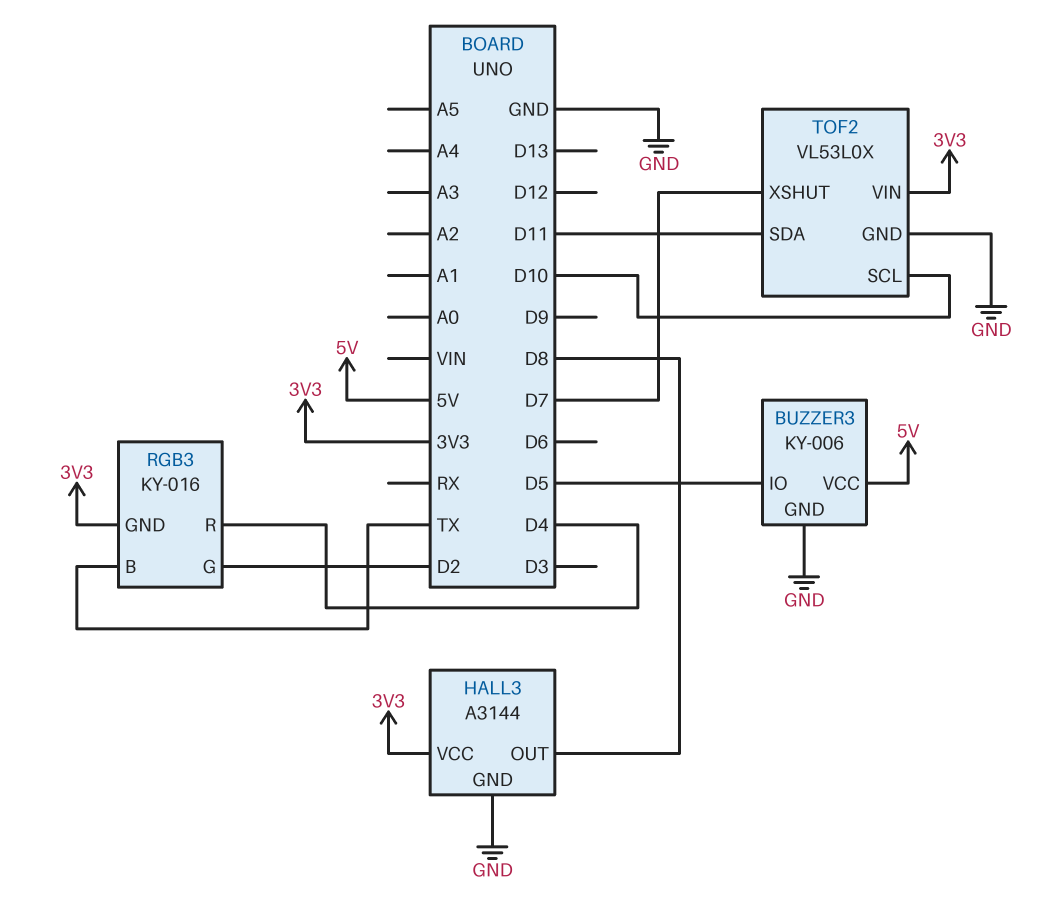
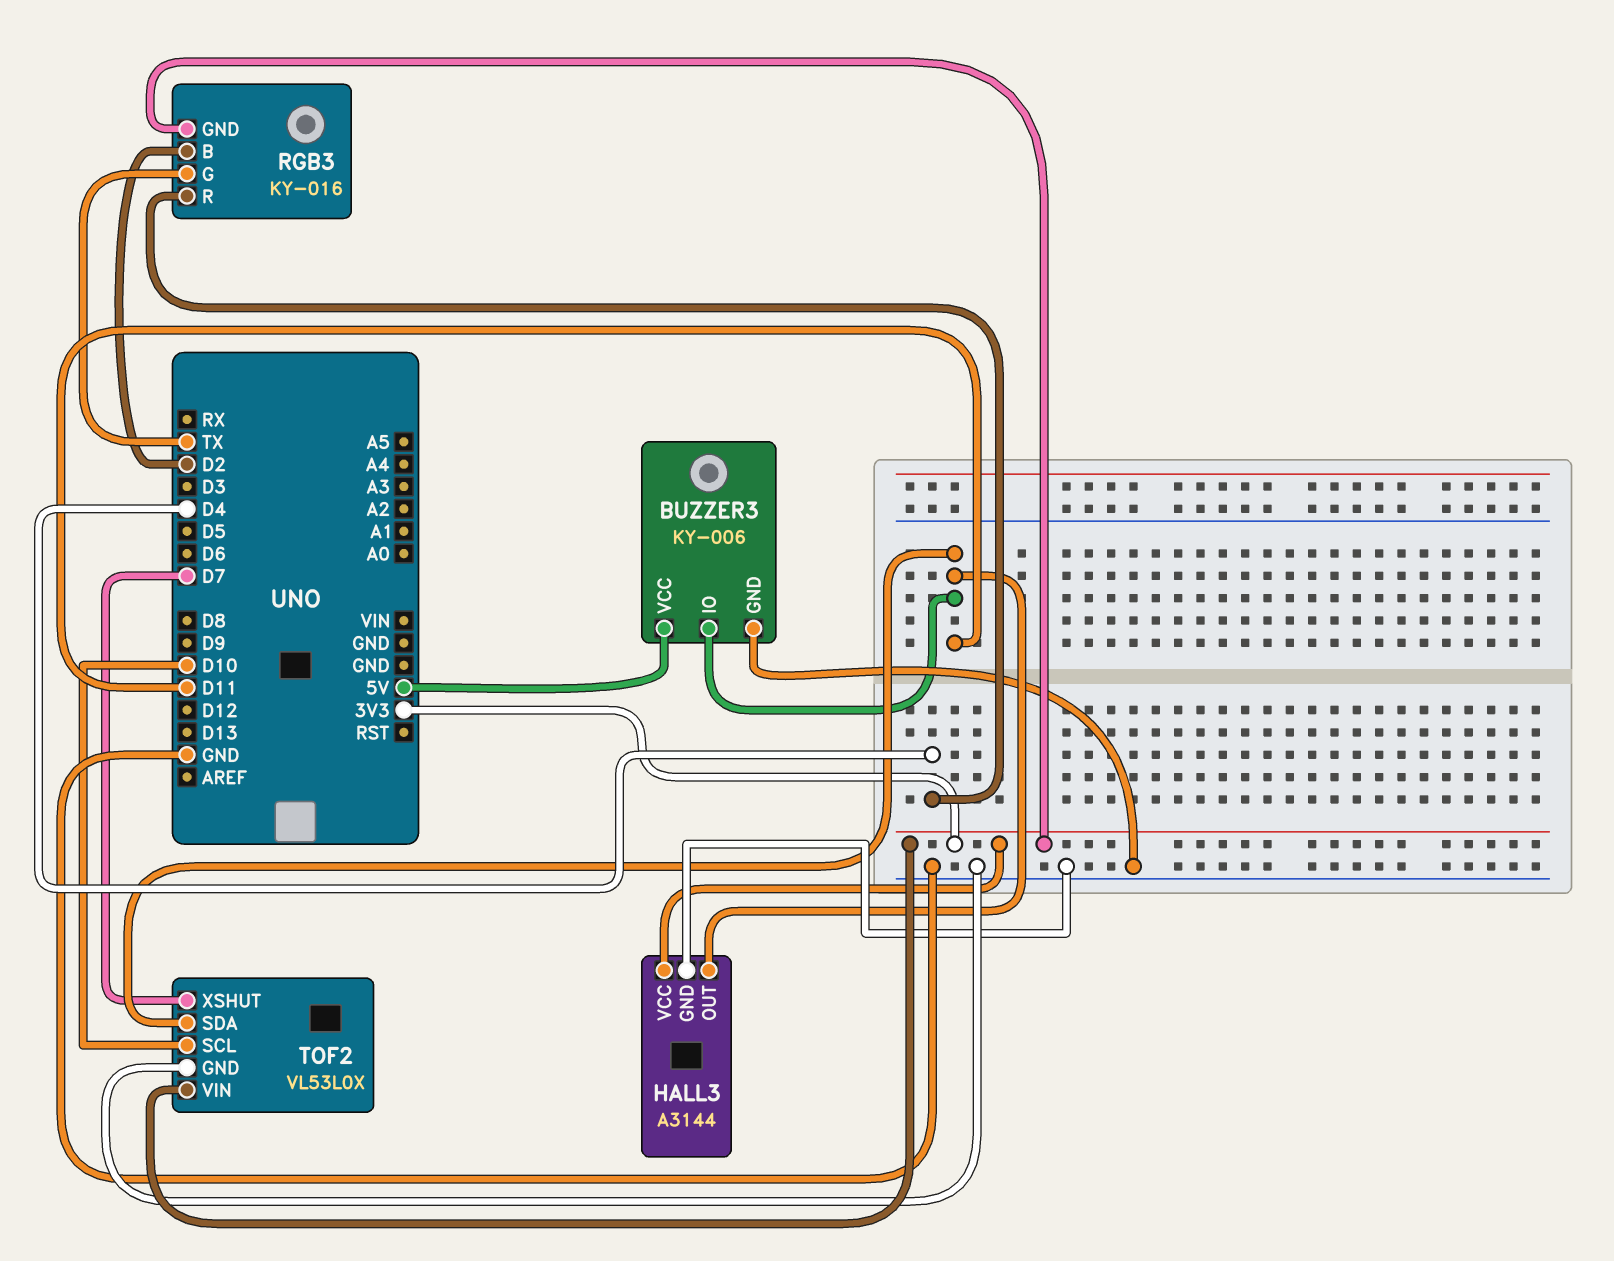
BUZZER3 pin IO: D5 -> D11
HALL3 pin OUT: D8 -> D11
RGB3 pin B: TX -> D2
RGB3 pin G: D2 -> TX

